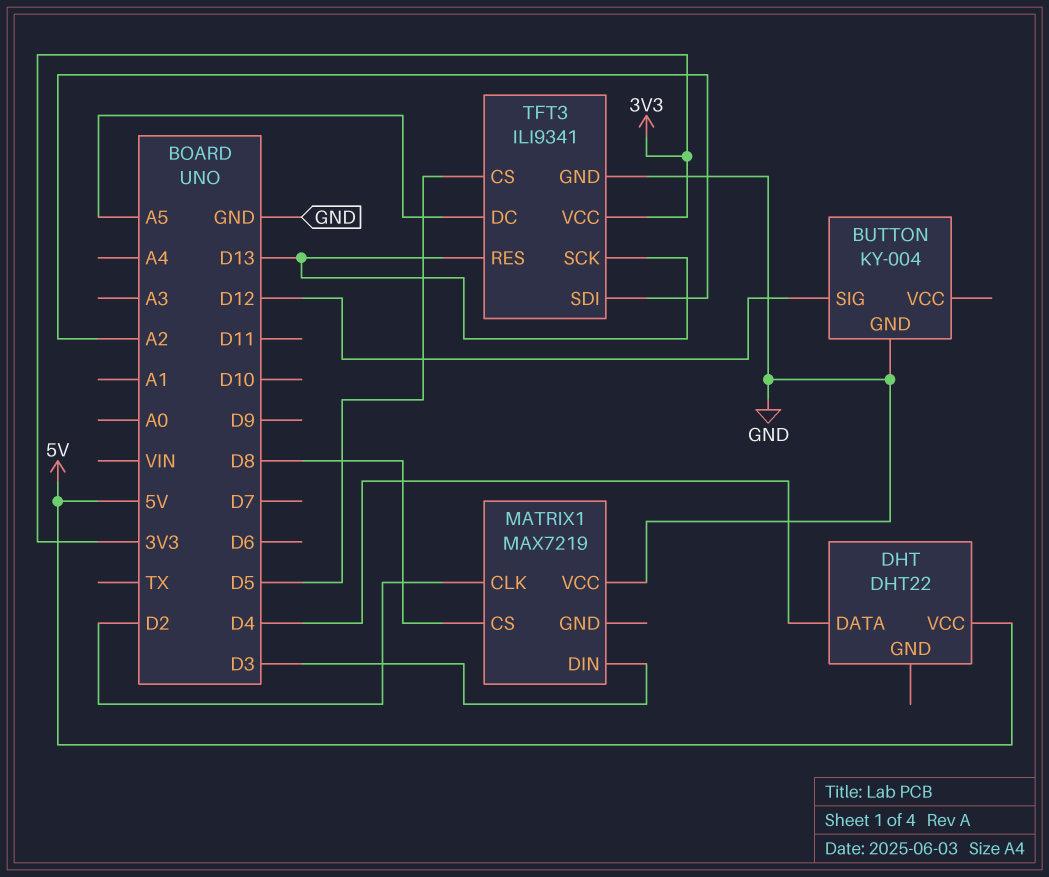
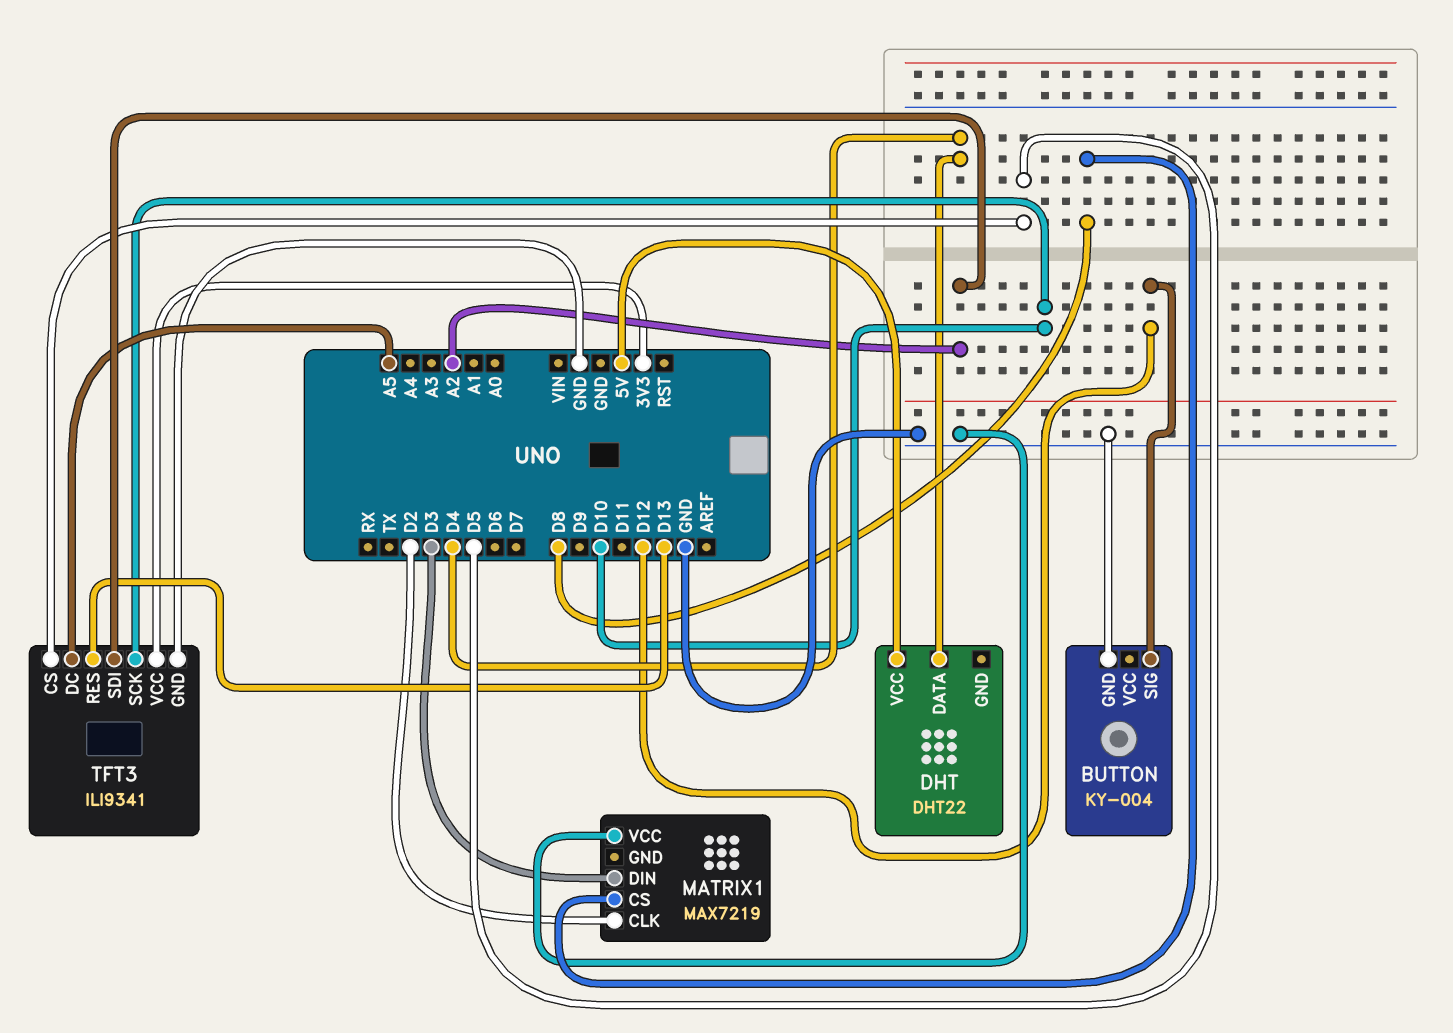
TFT3 pin SCK: D13 -> D10

